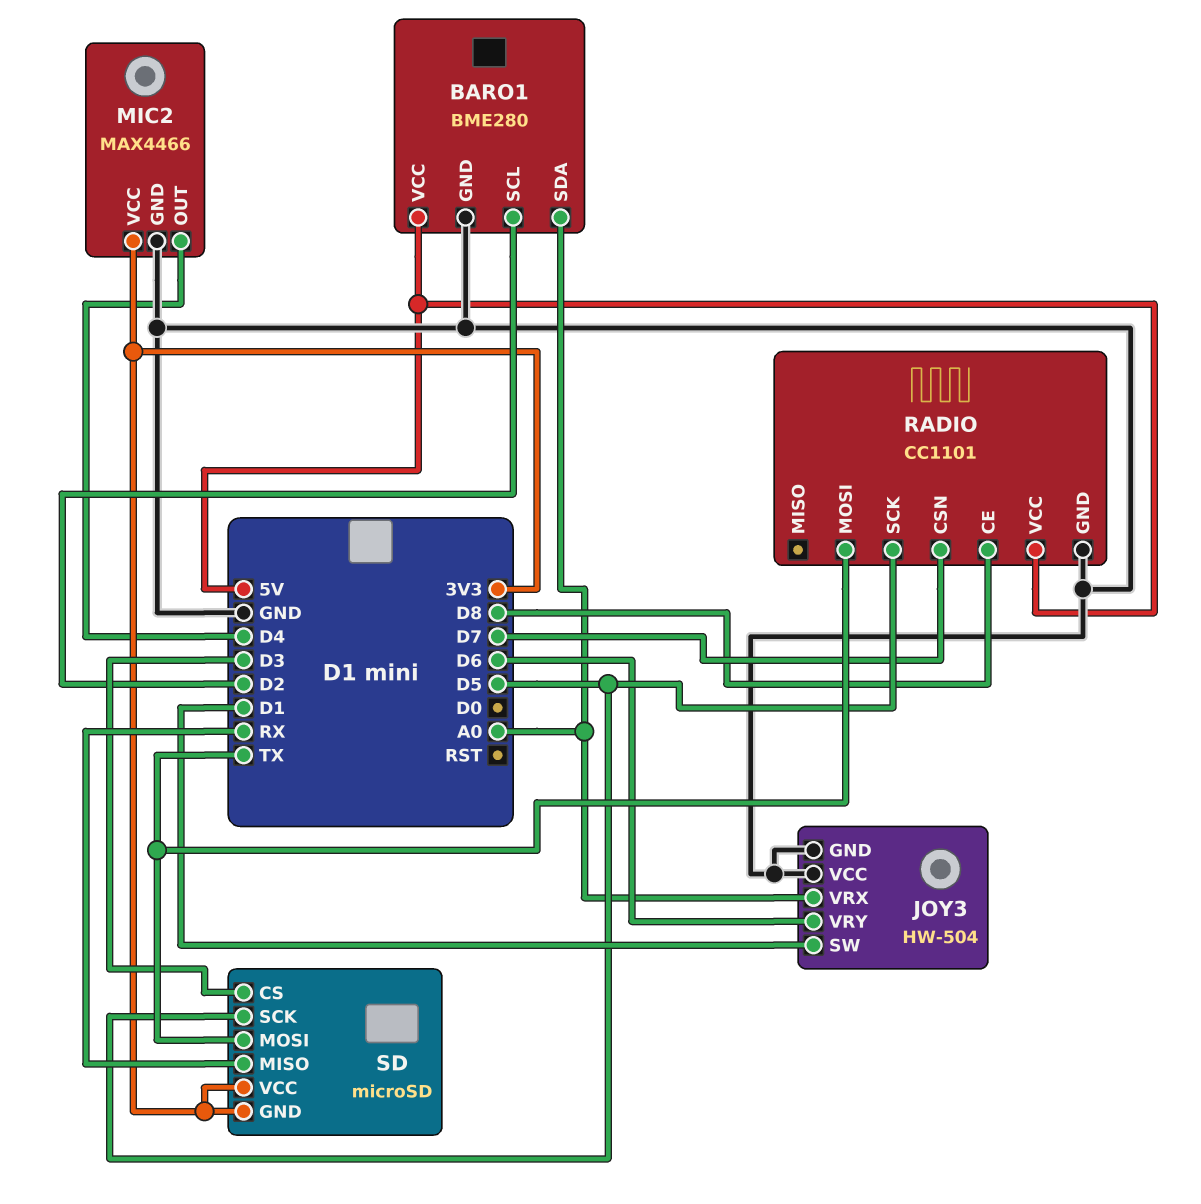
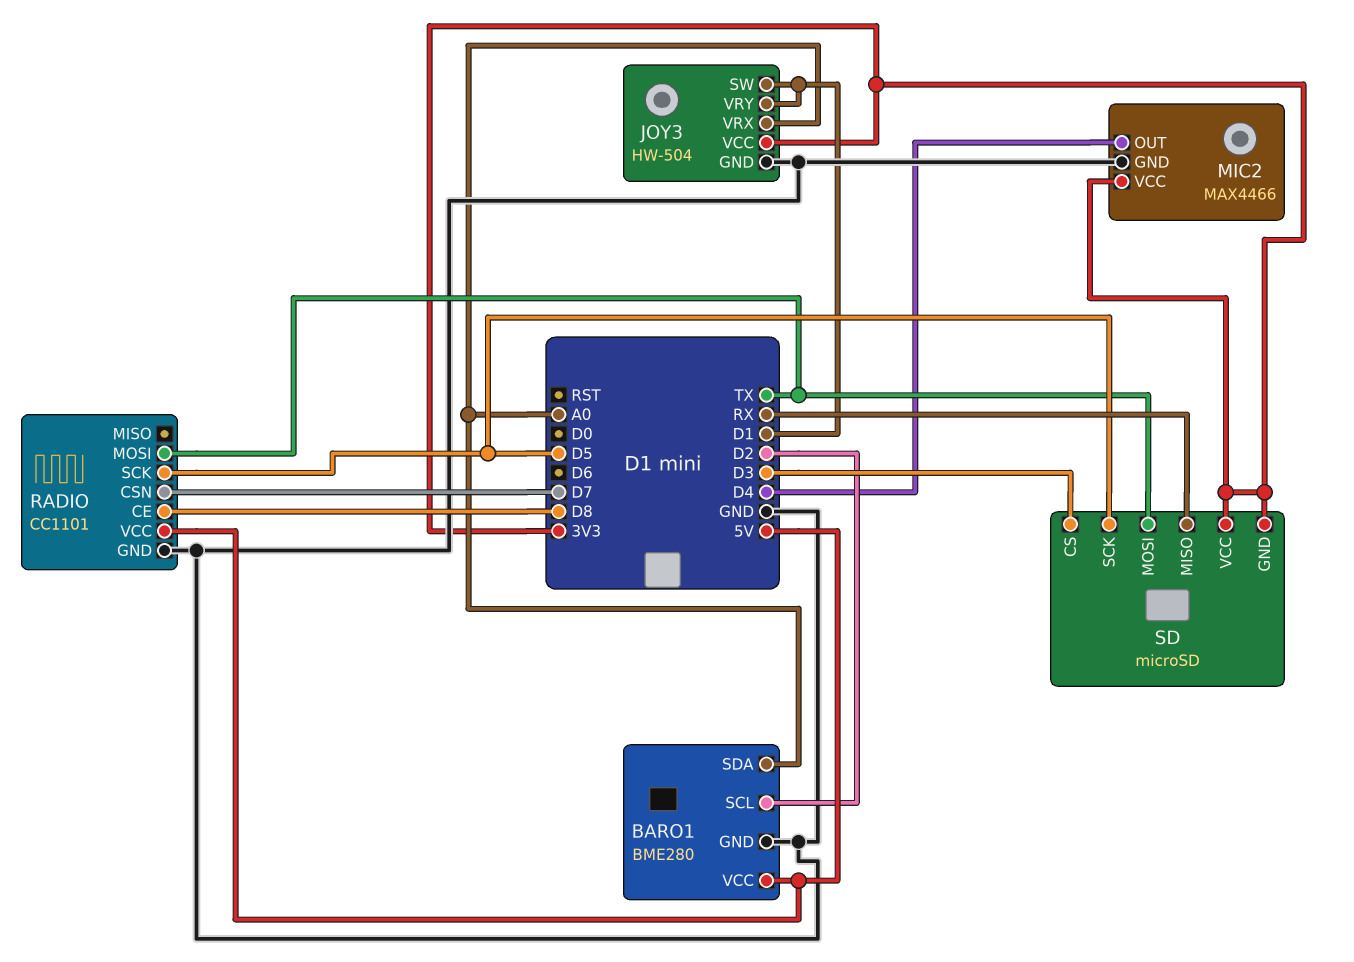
JOY3 pin VCC: GND -> 3V3
JOY3 pin VRY: D6 -> D1

